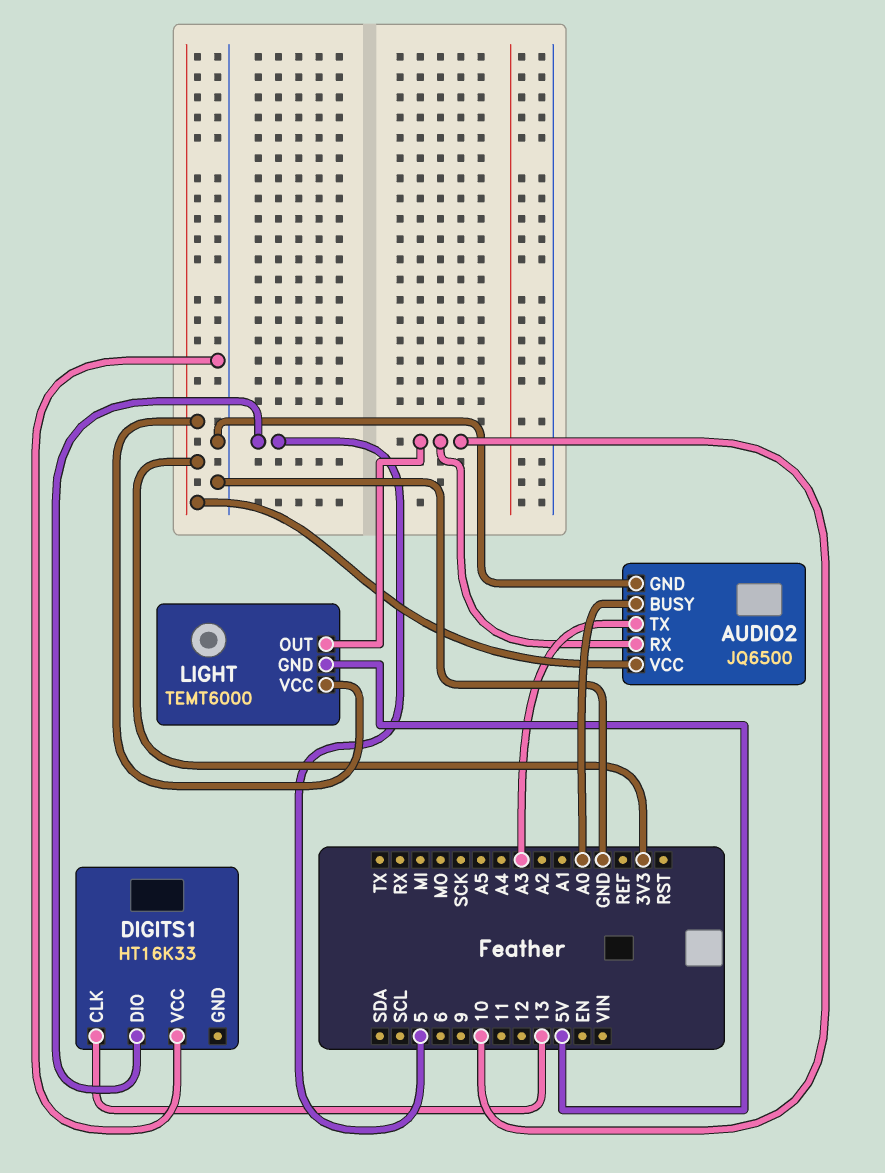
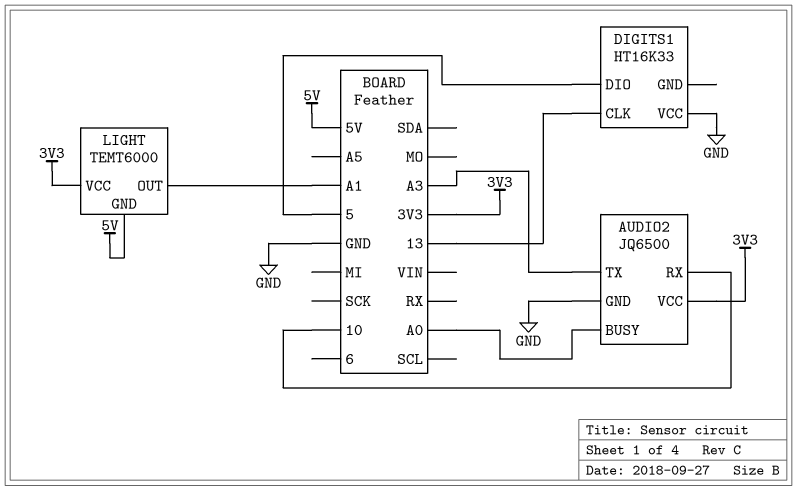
LIGHT pin OUT: 10 -> A1

